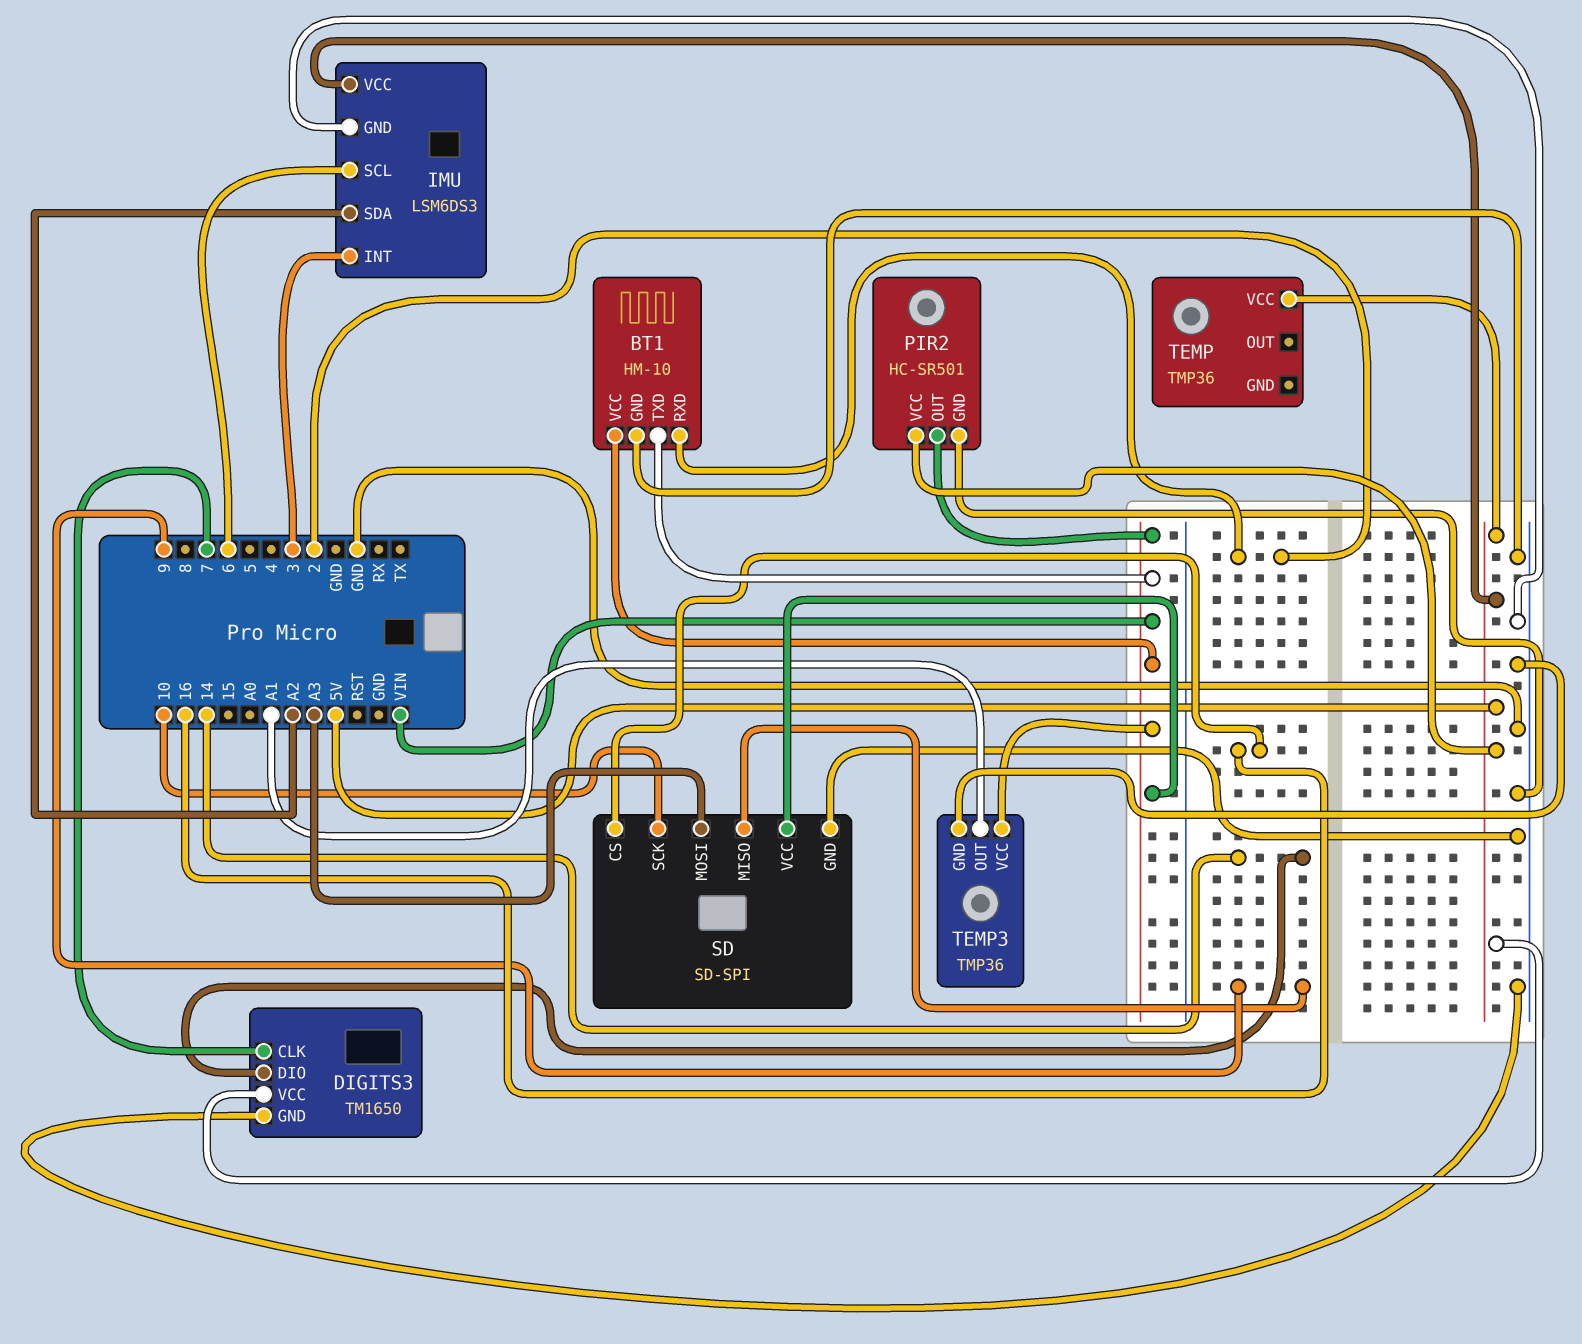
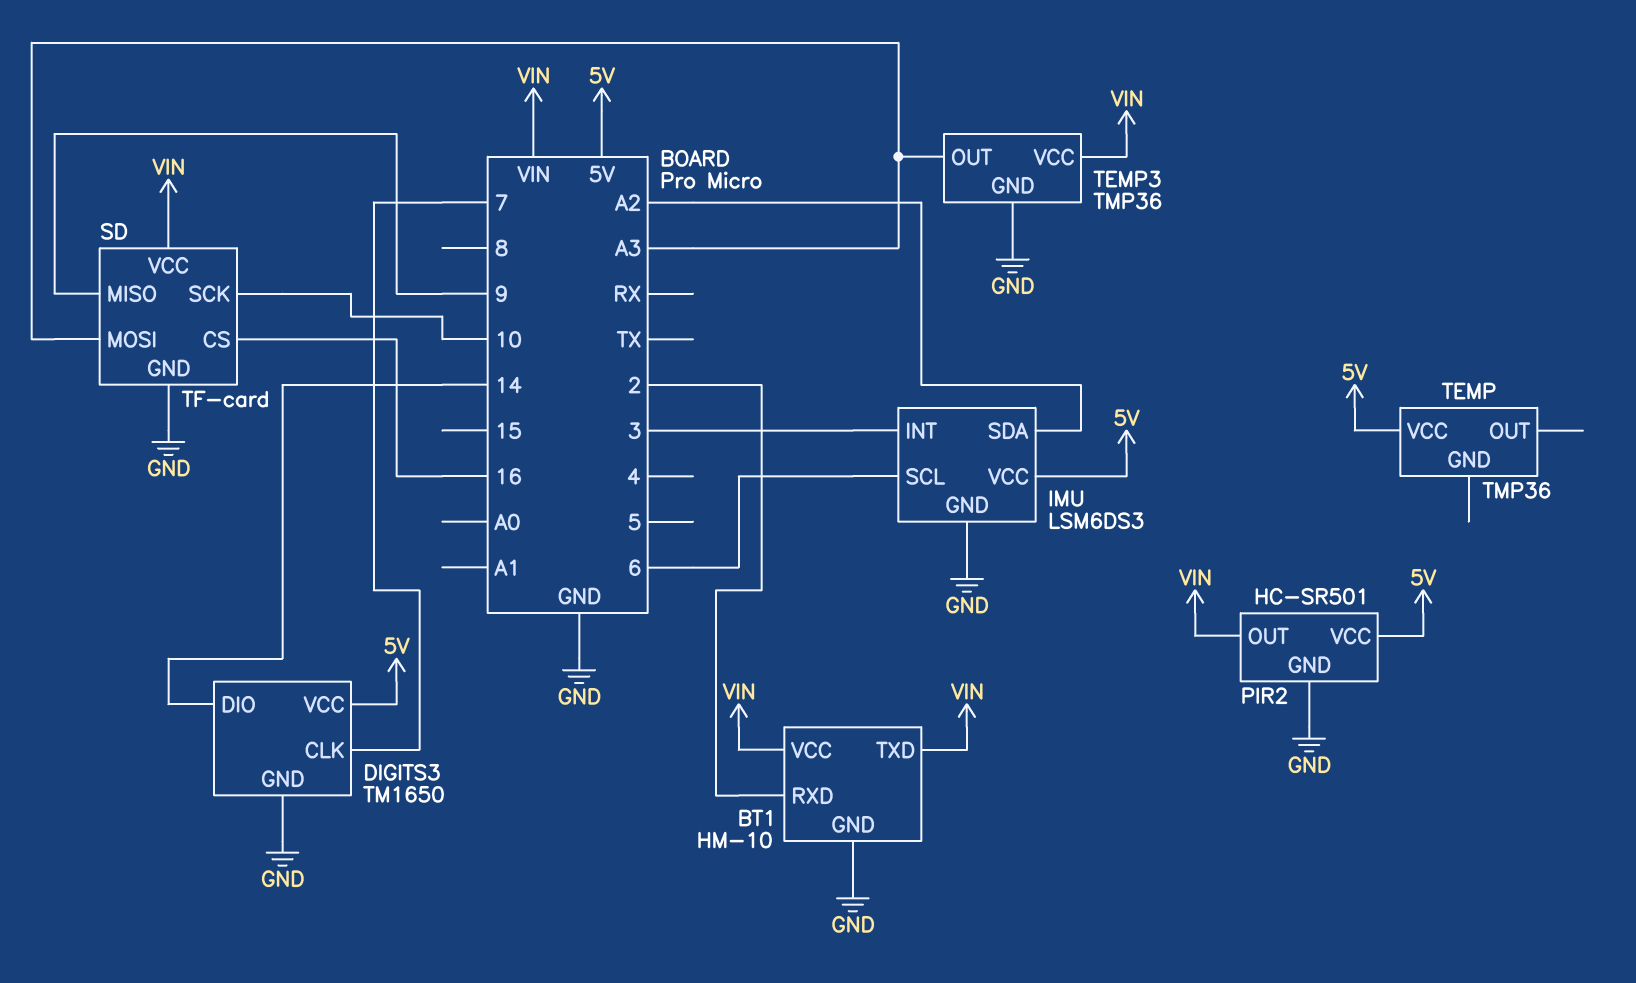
SD: SD-SPI -> TF-card
TEMP3 pin OUT: A1 -> A3

